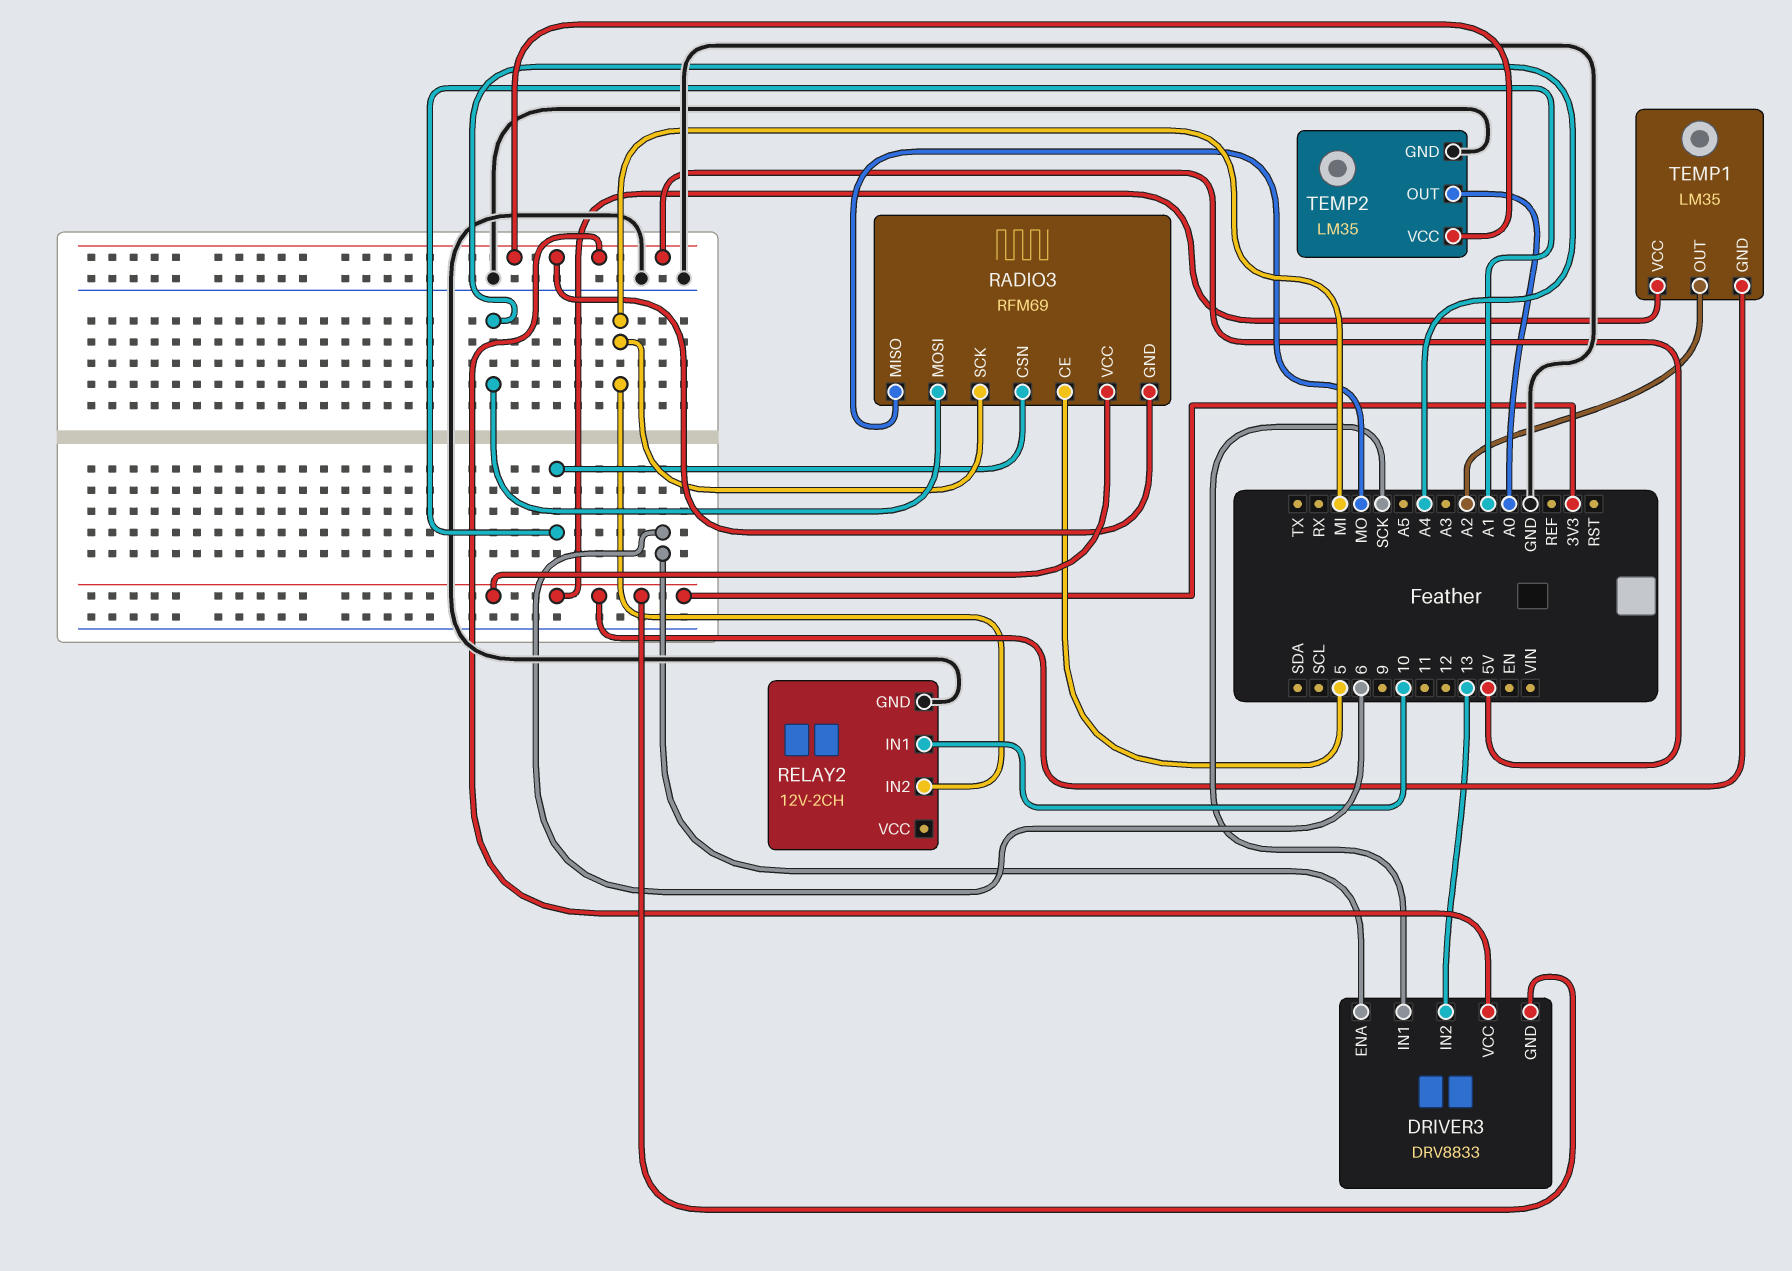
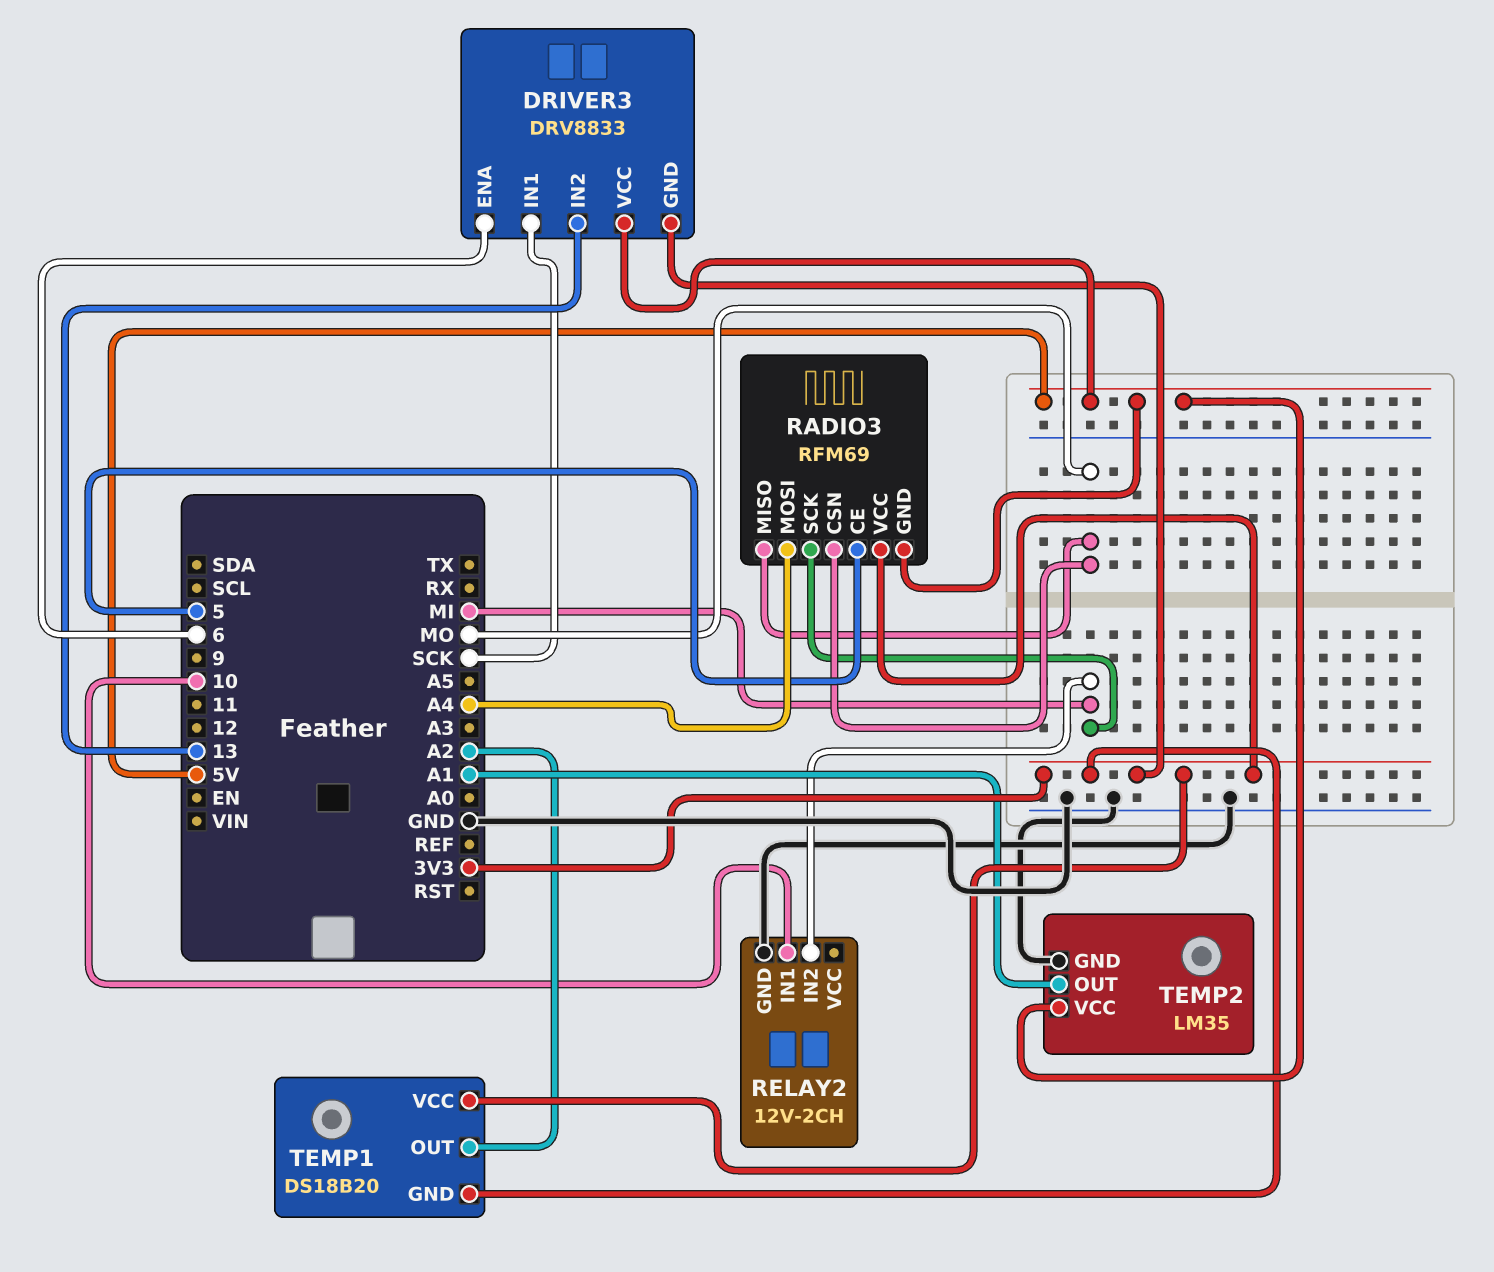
RADIO3 pin CSN: A1 -> MO
TEMP1: LM35 -> DS18B20
TEMP2 pin OUT: A0 -> A1

